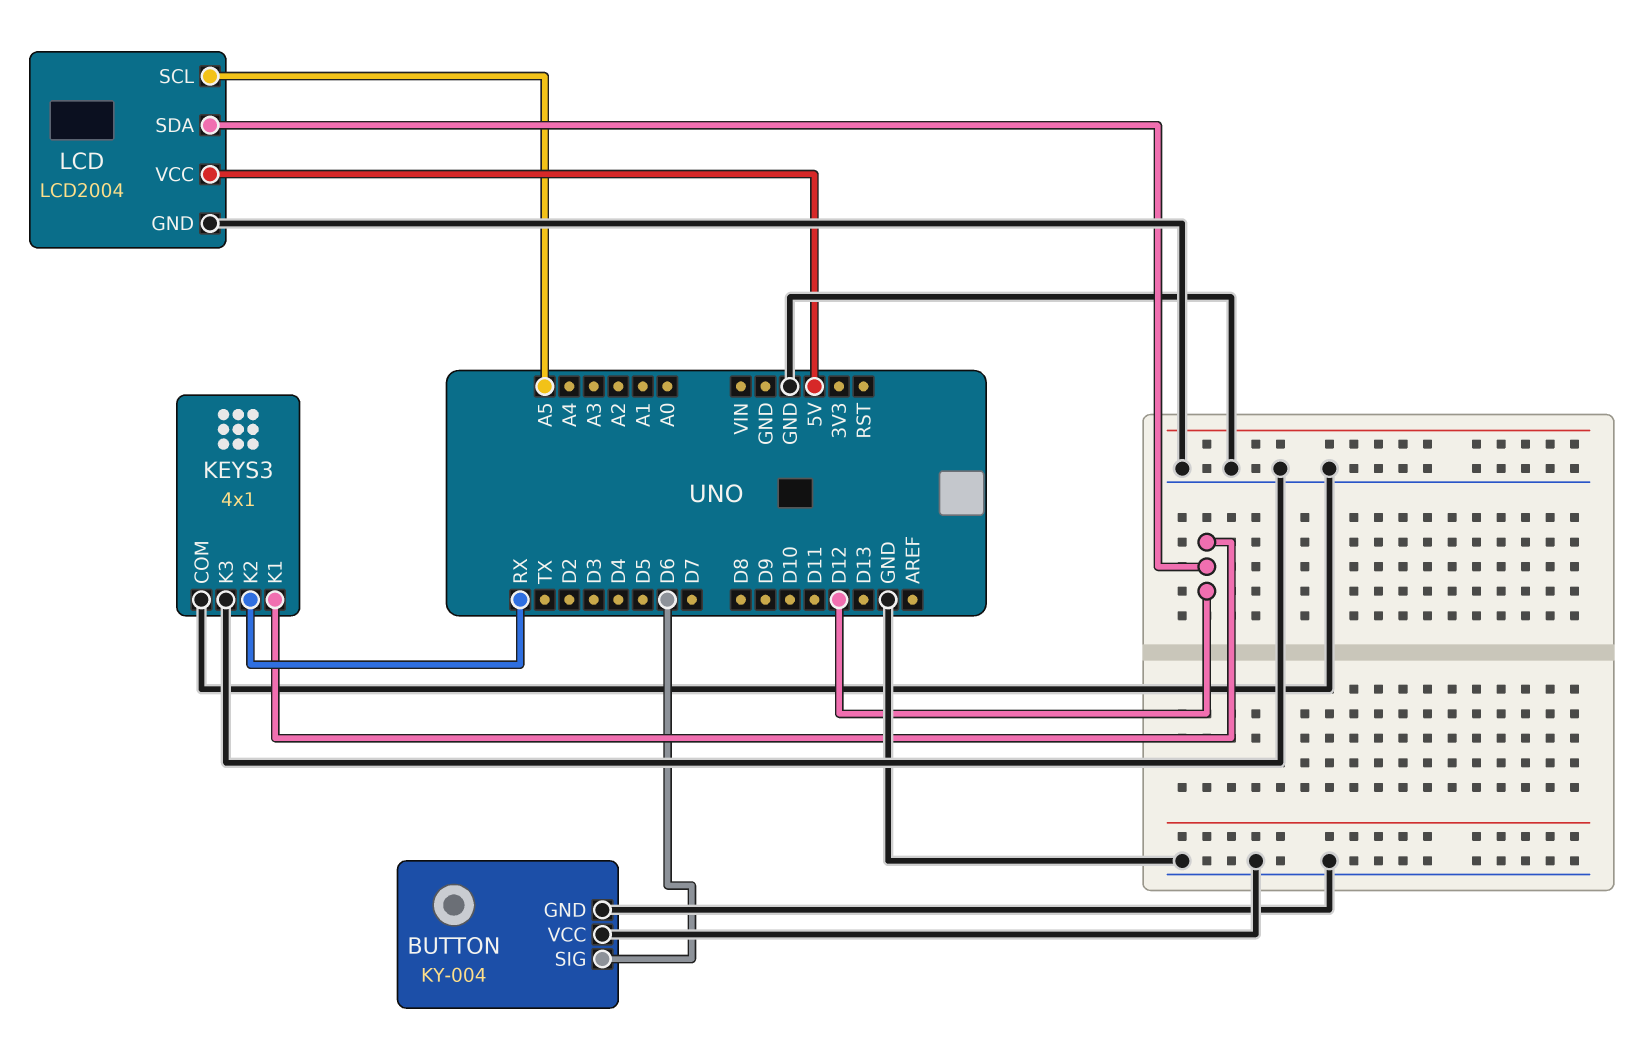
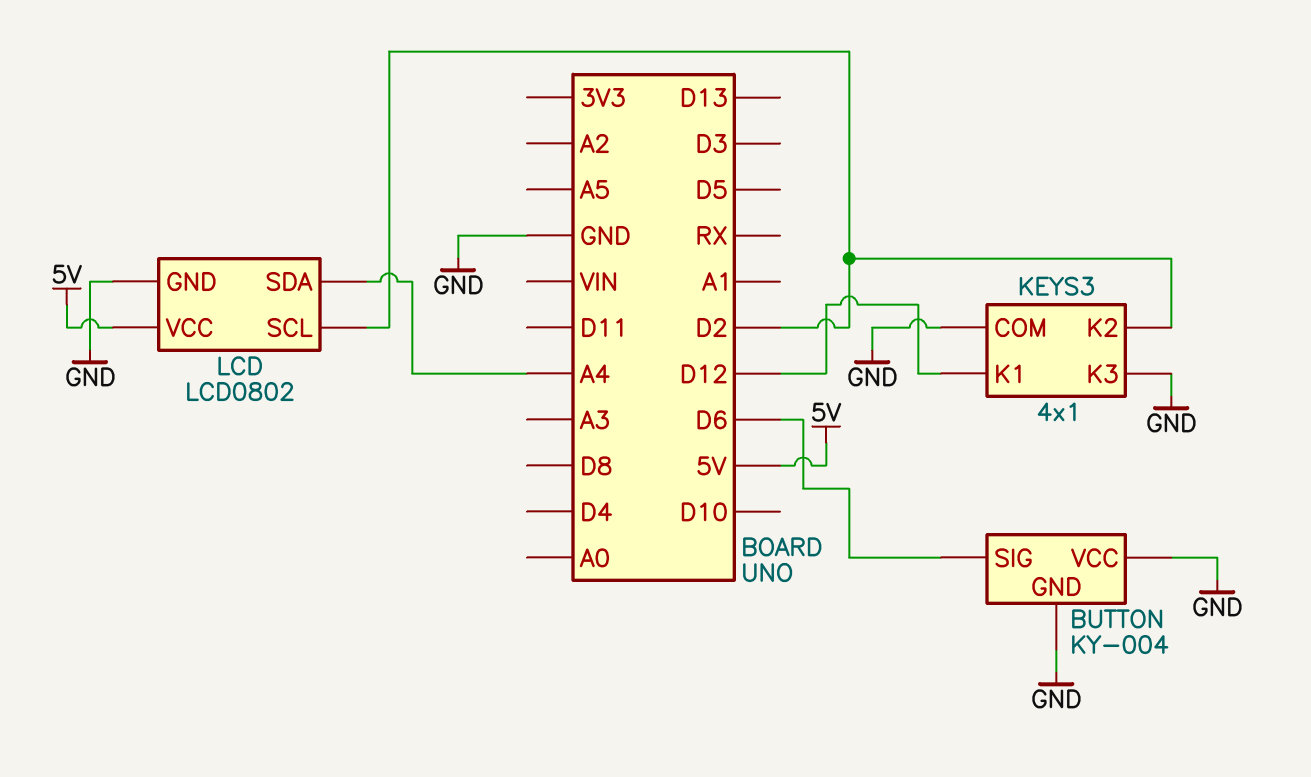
KEYS3 pin K2: RX -> D2
LCD: LCD2004 -> LCD0802
LCD pin SCL: A5 -> D2
LCD pin SDA: D12 -> A4

